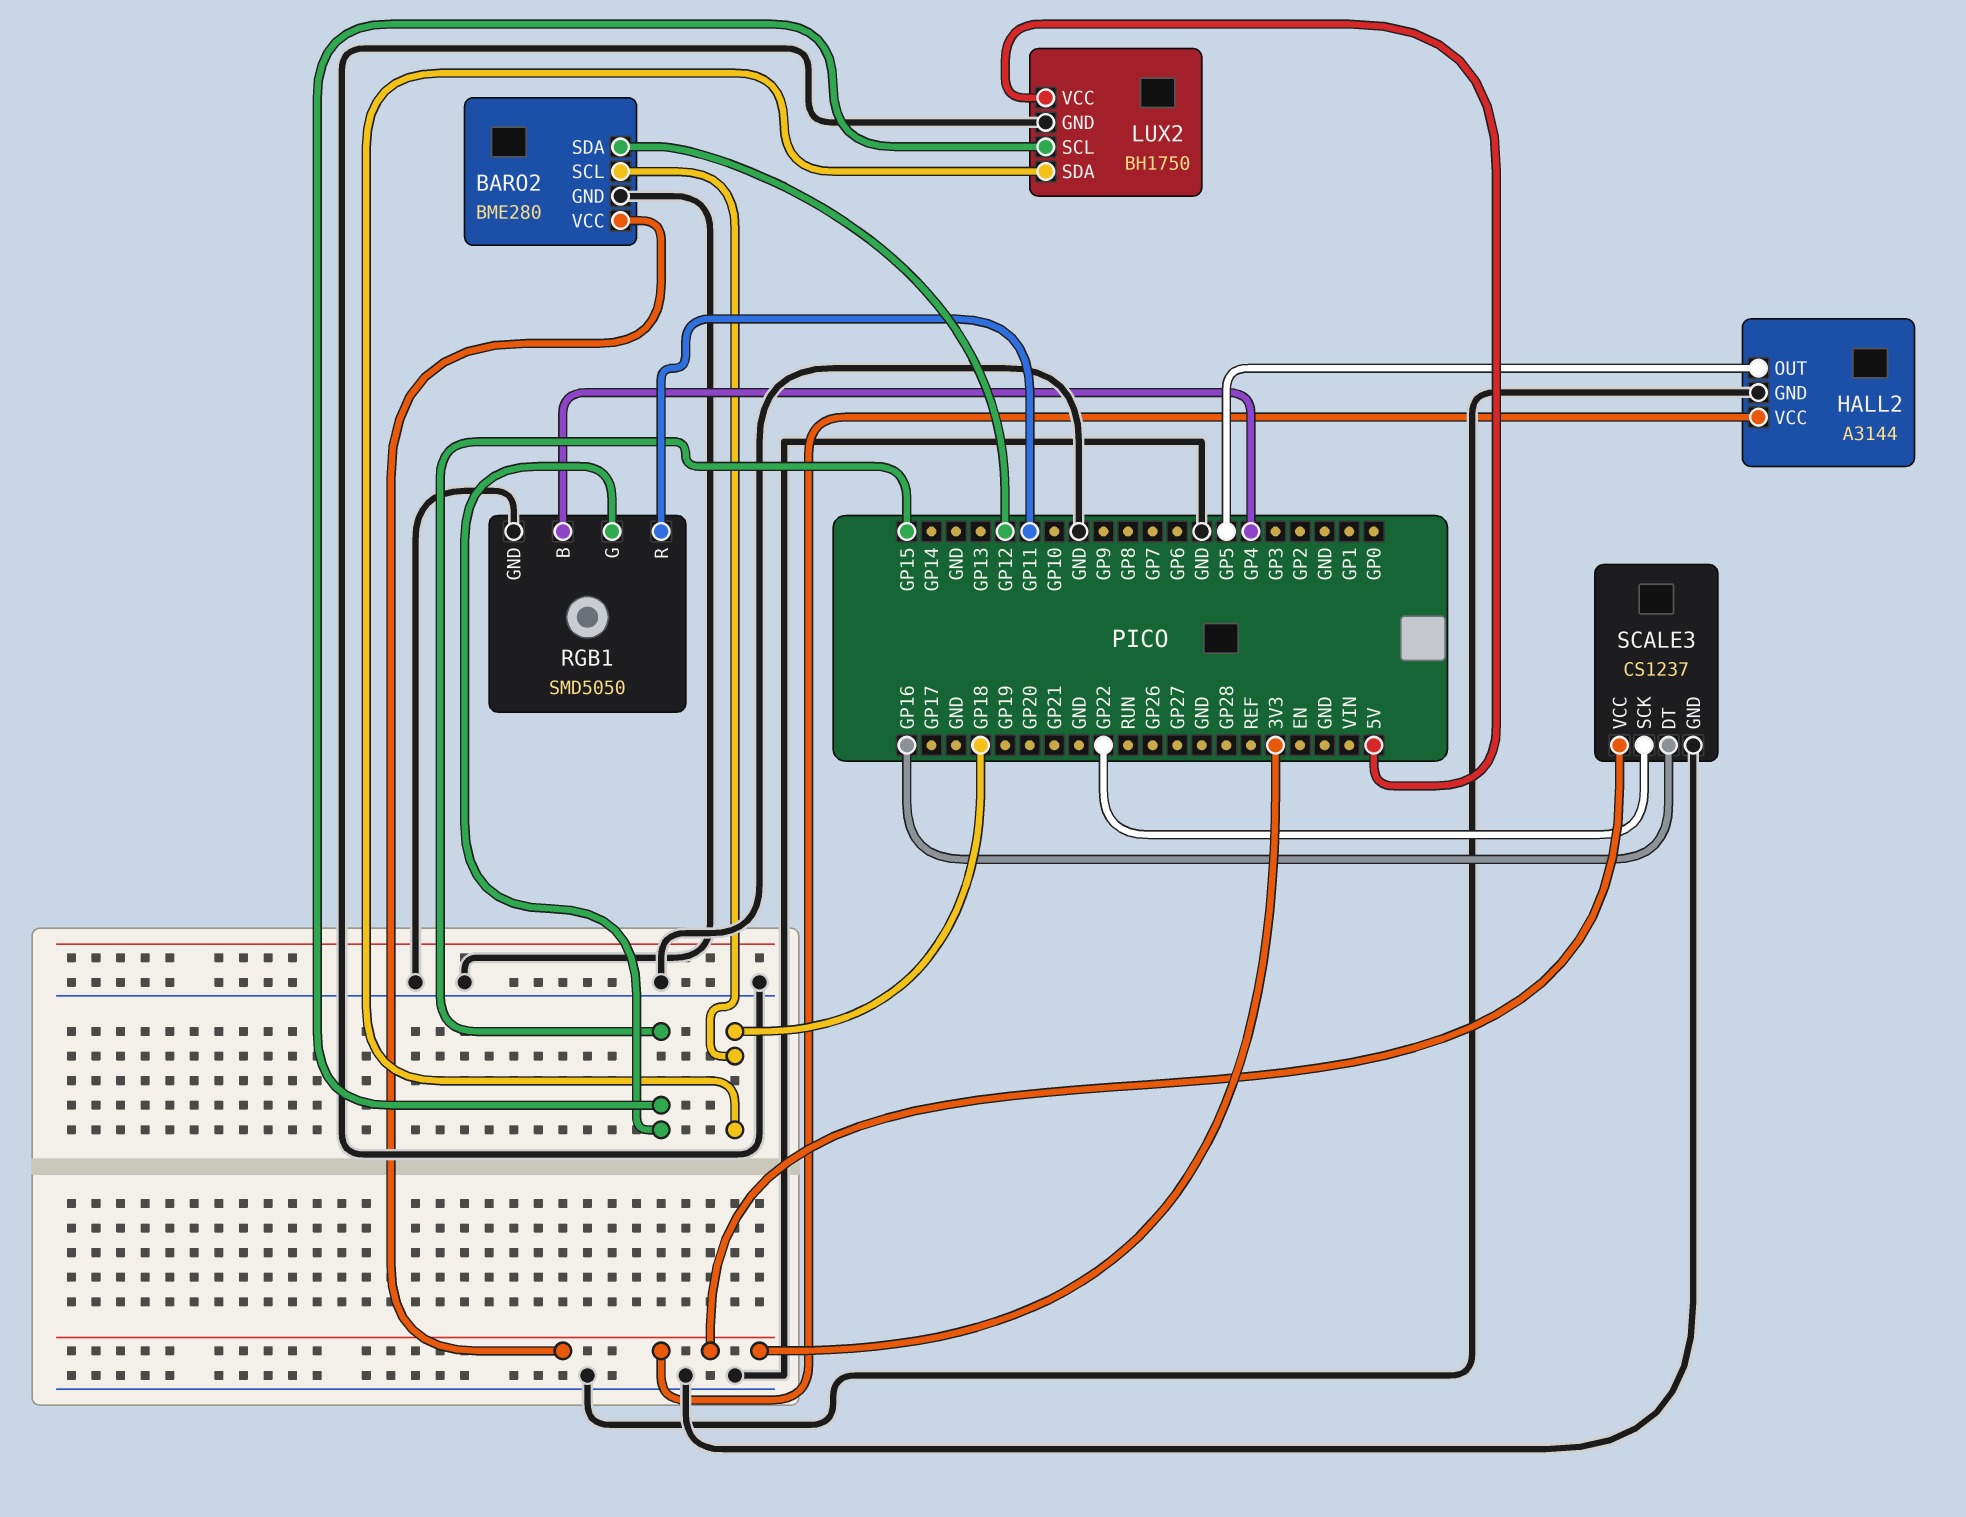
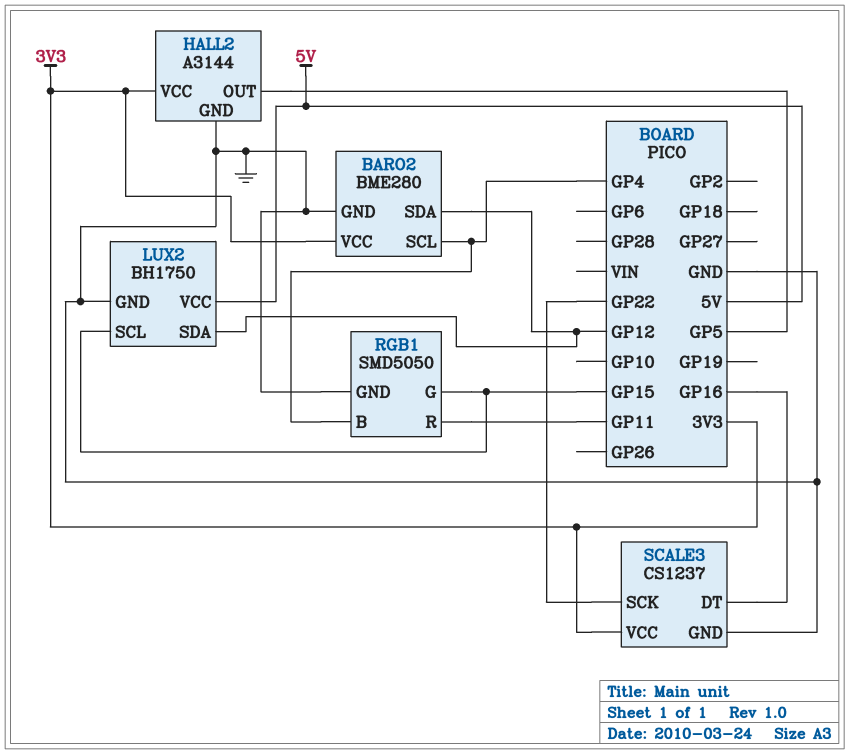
BARO2 pin SCL: GP18 -> GP4
LUX2 pin SDA: GP18 -> GP12

